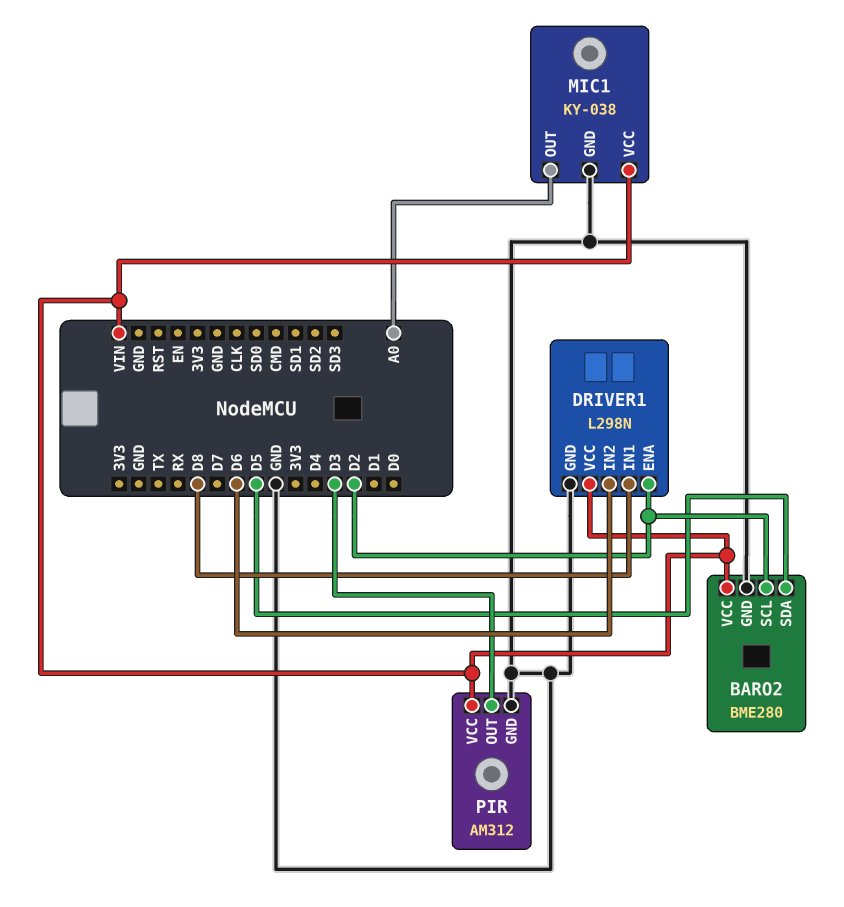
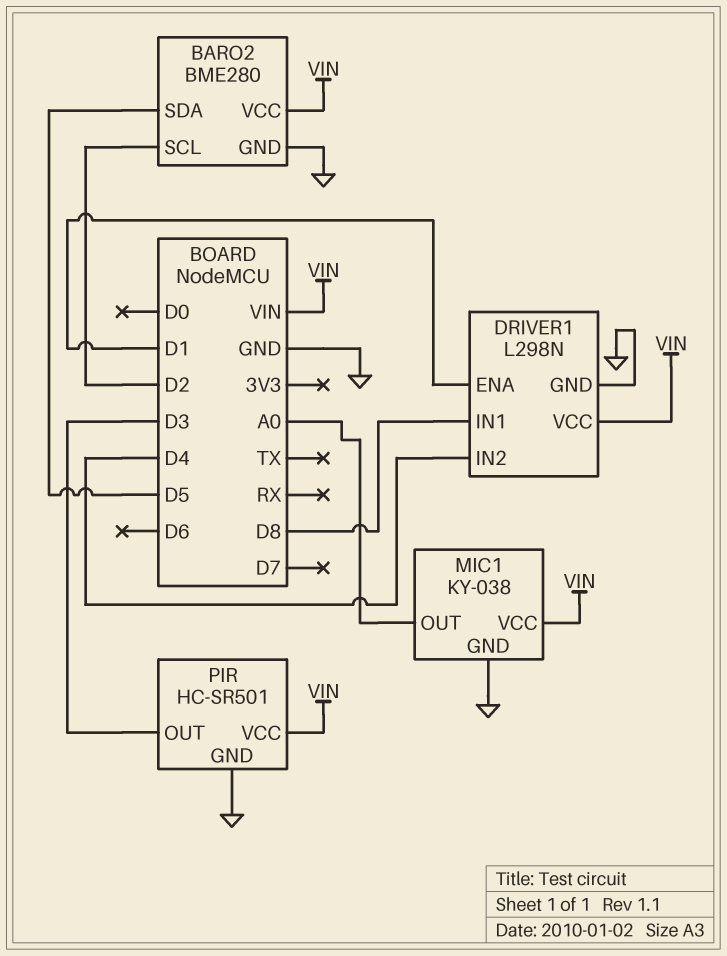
DRIVER1 pin ENA: D2 -> D1
DRIVER1 pin IN2: D6 -> D4
PIR: AM312 -> HC-SR501

